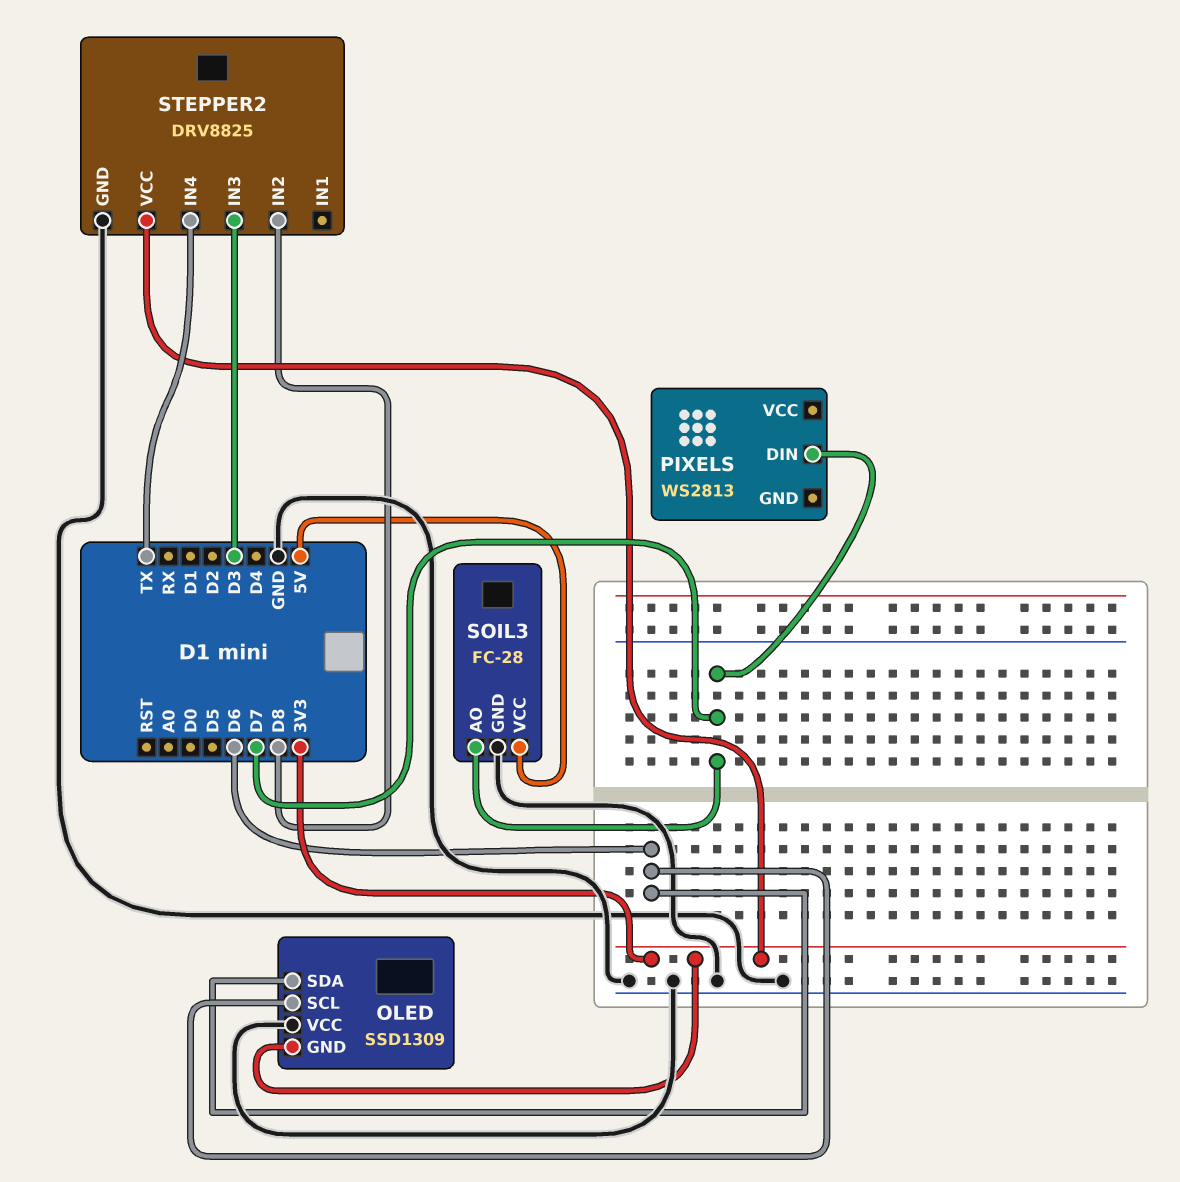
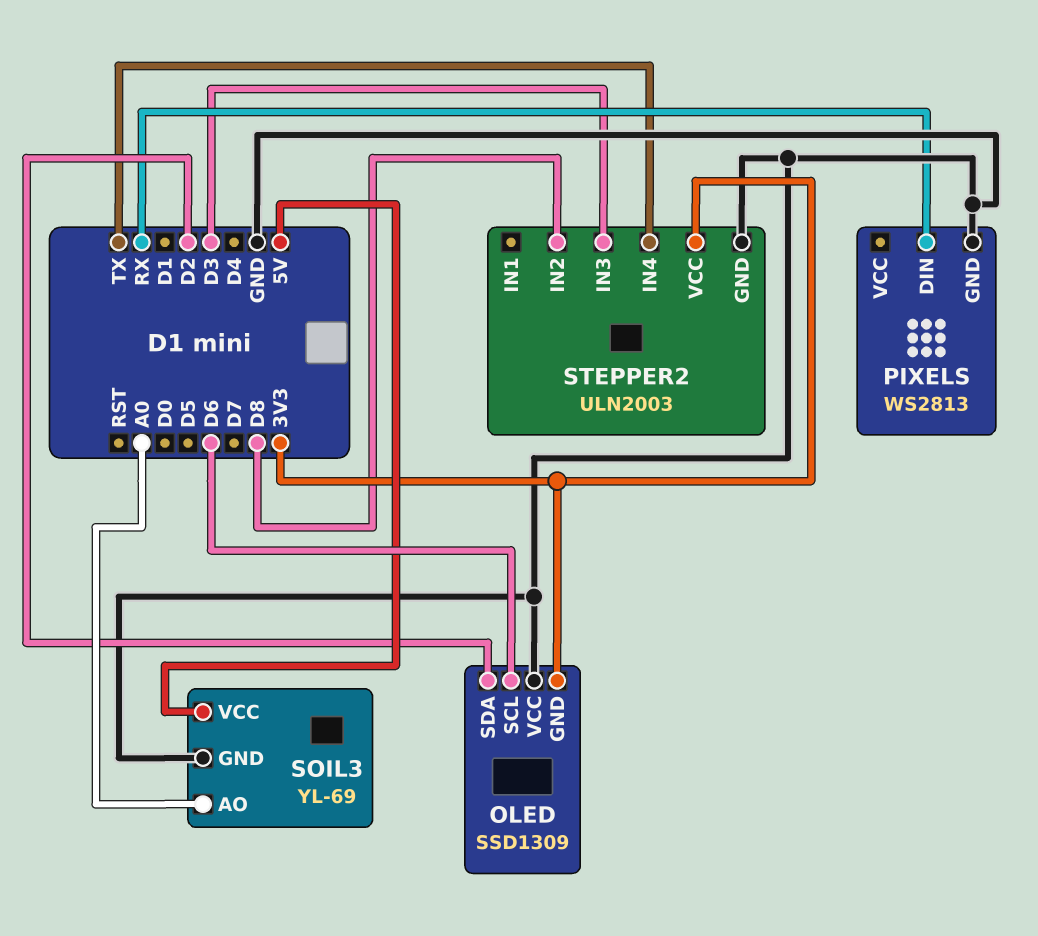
OLED pin SDA: D6 -> D2
PIXELS pin DIN: D7 -> RX
PIXELS pin GND: none -> GND
SOIL3: FC-28 -> YL-69
SOIL3 pin AO: D7 -> A0
STEPPER2: DRV8825 -> ULN2003

